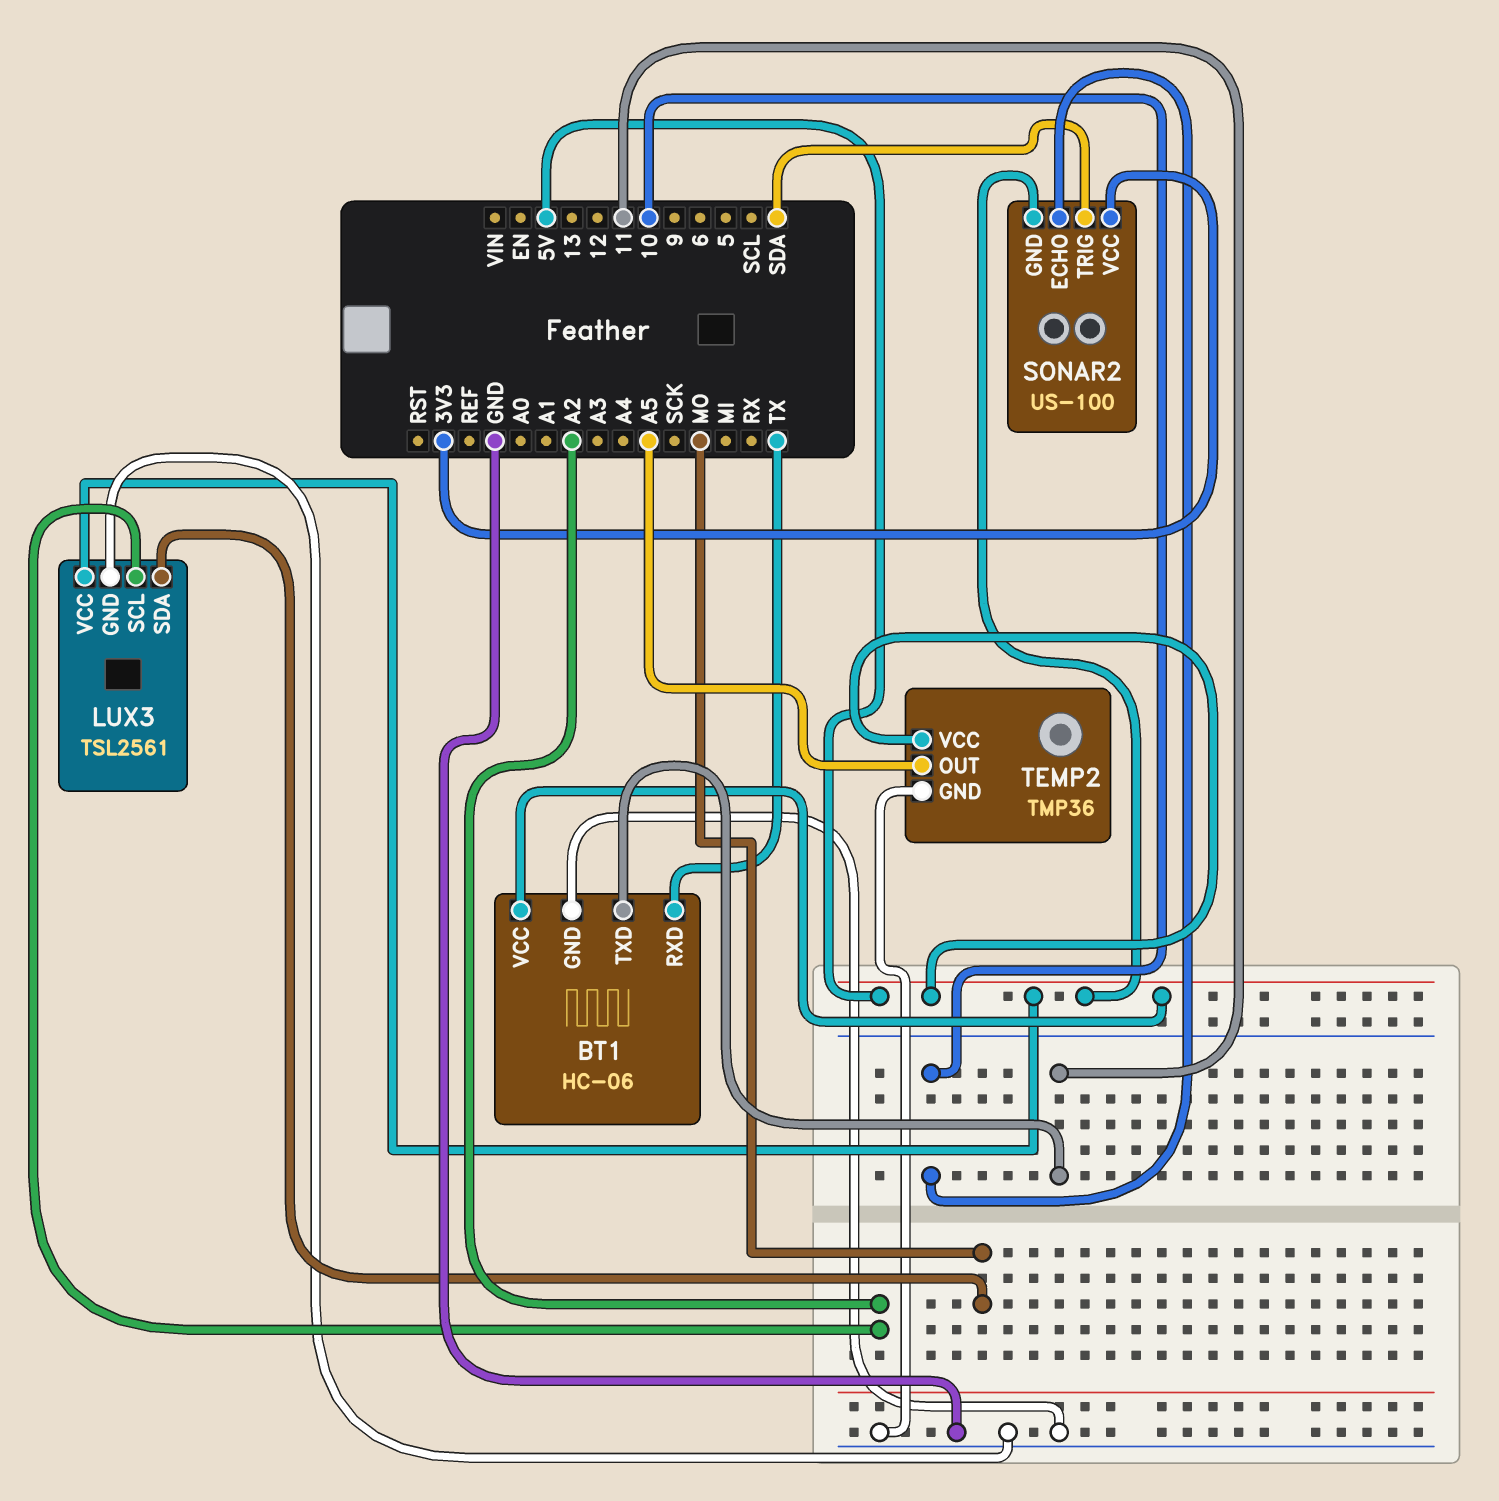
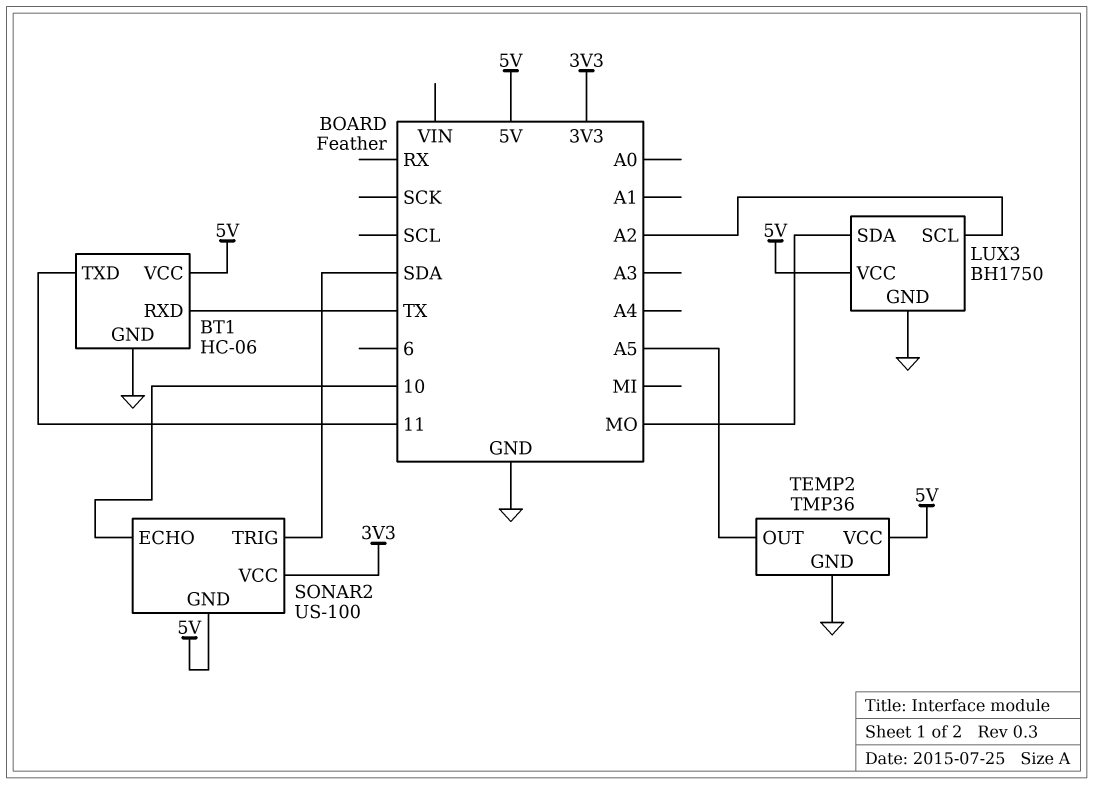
LUX3: TSL2561 -> BH1750

